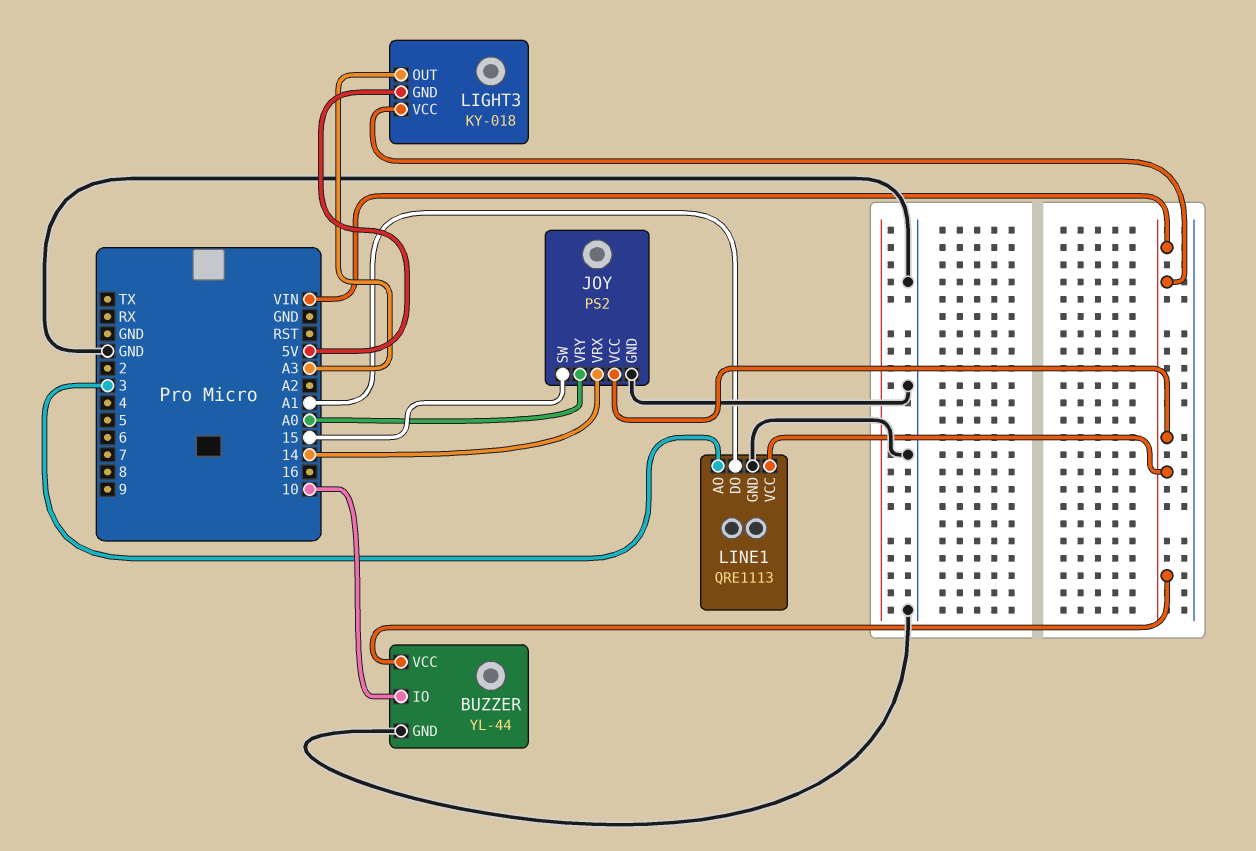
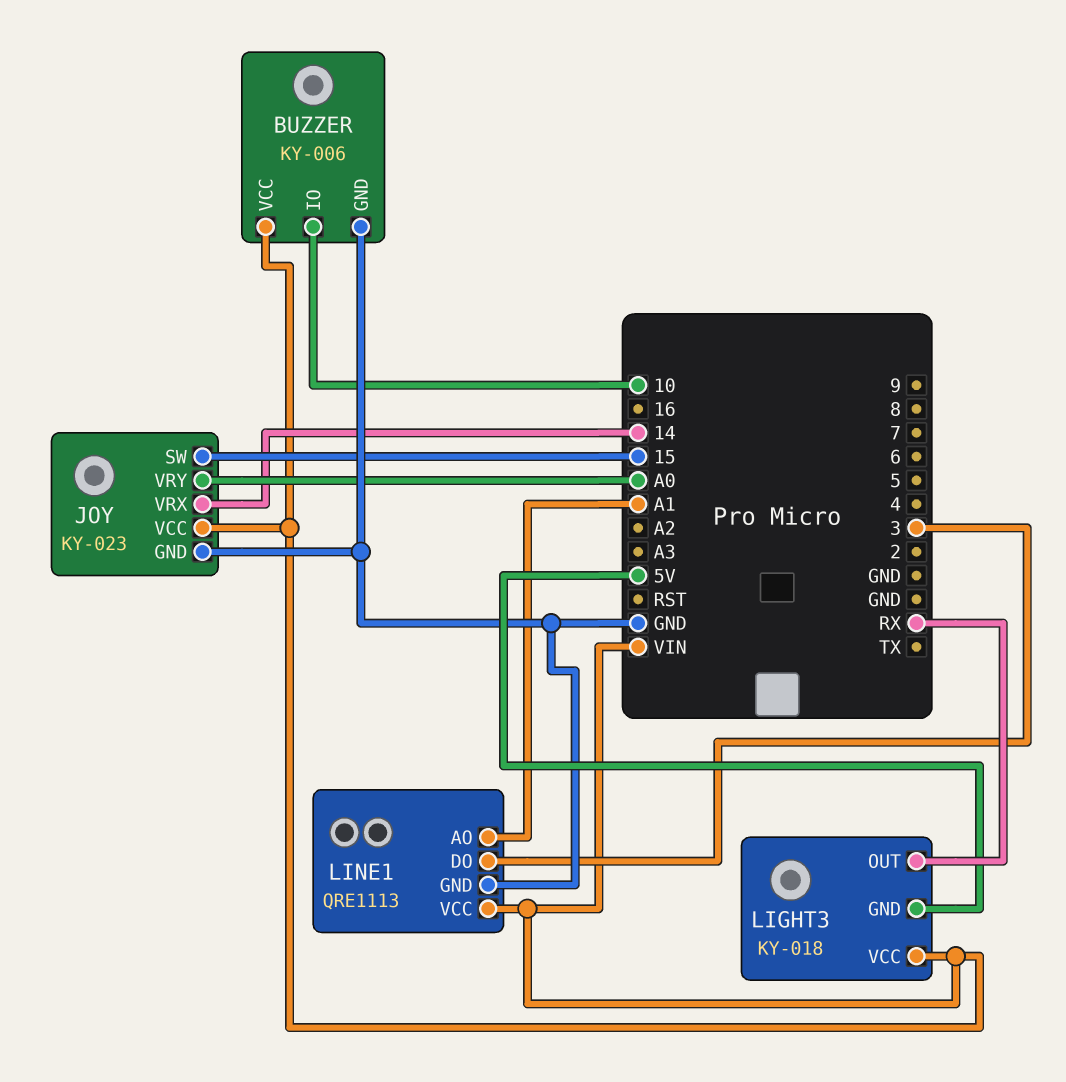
BUZZER: YL-44 -> KY-006
JOY: PS2 -> KY-023
LIGHT3 pin OUT: A3 -> RX
LINE1 pin AO: 3 -> A1
LINE1 pin DO: A1 -> 3

